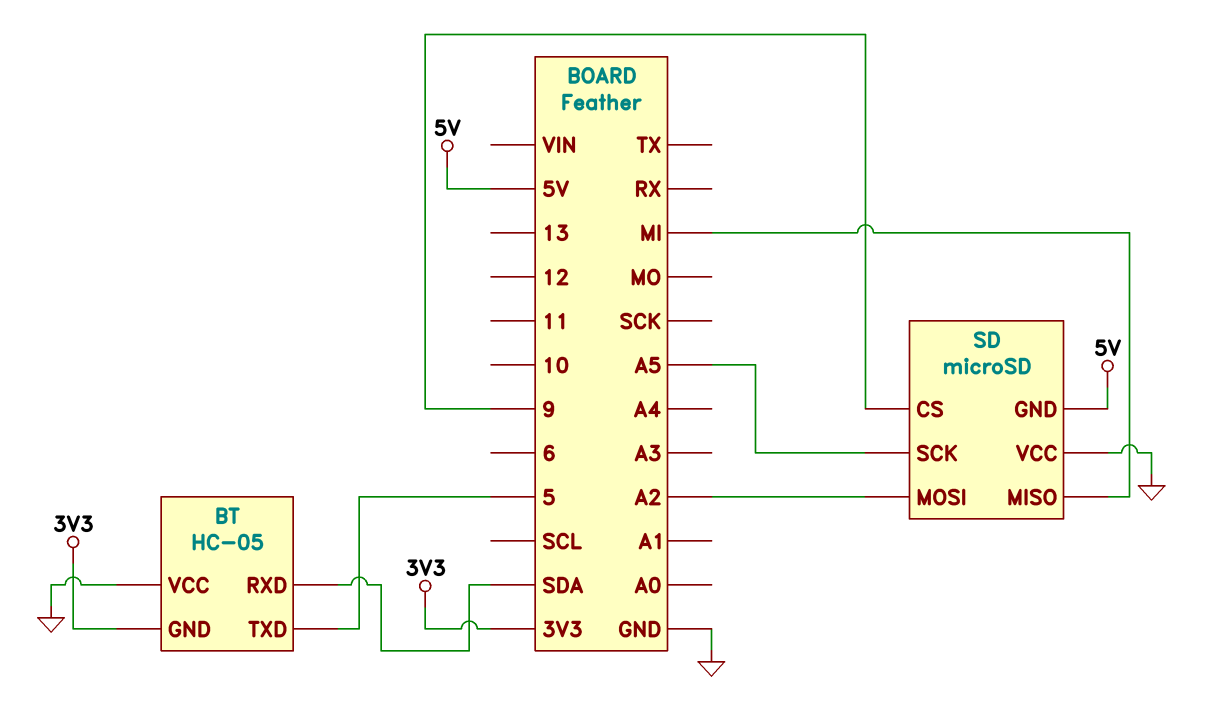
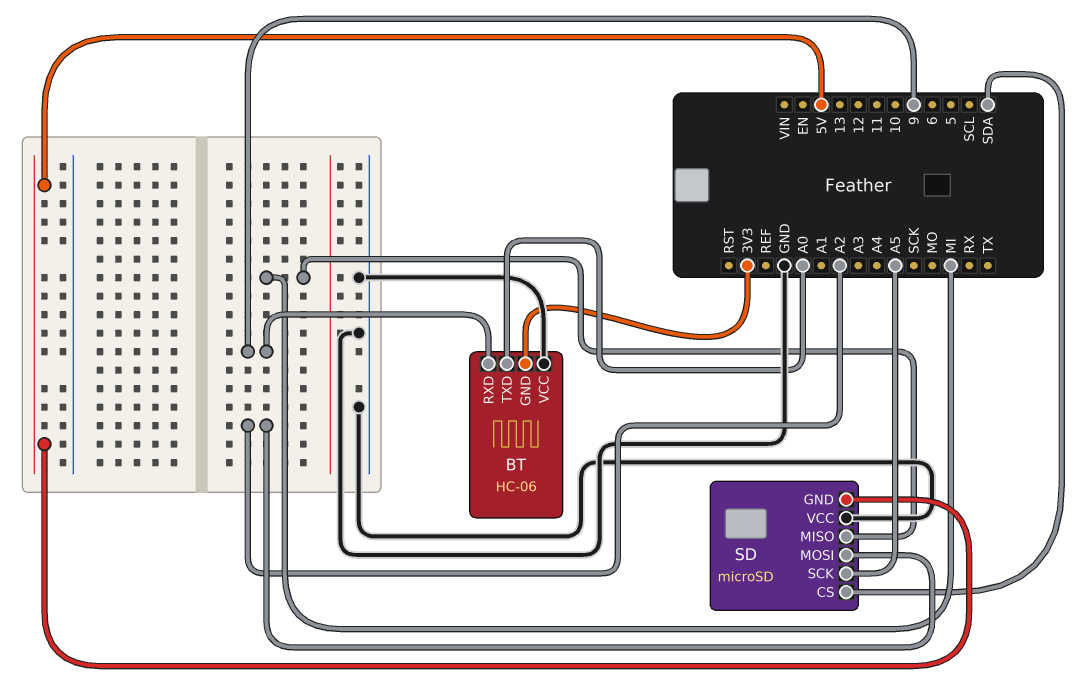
BT: HC-05 -> HC-06
BT pin RXD: SDA -> 9
BT pin TXD: 5 -> A0
SD pin CS: 9 -> SDA

